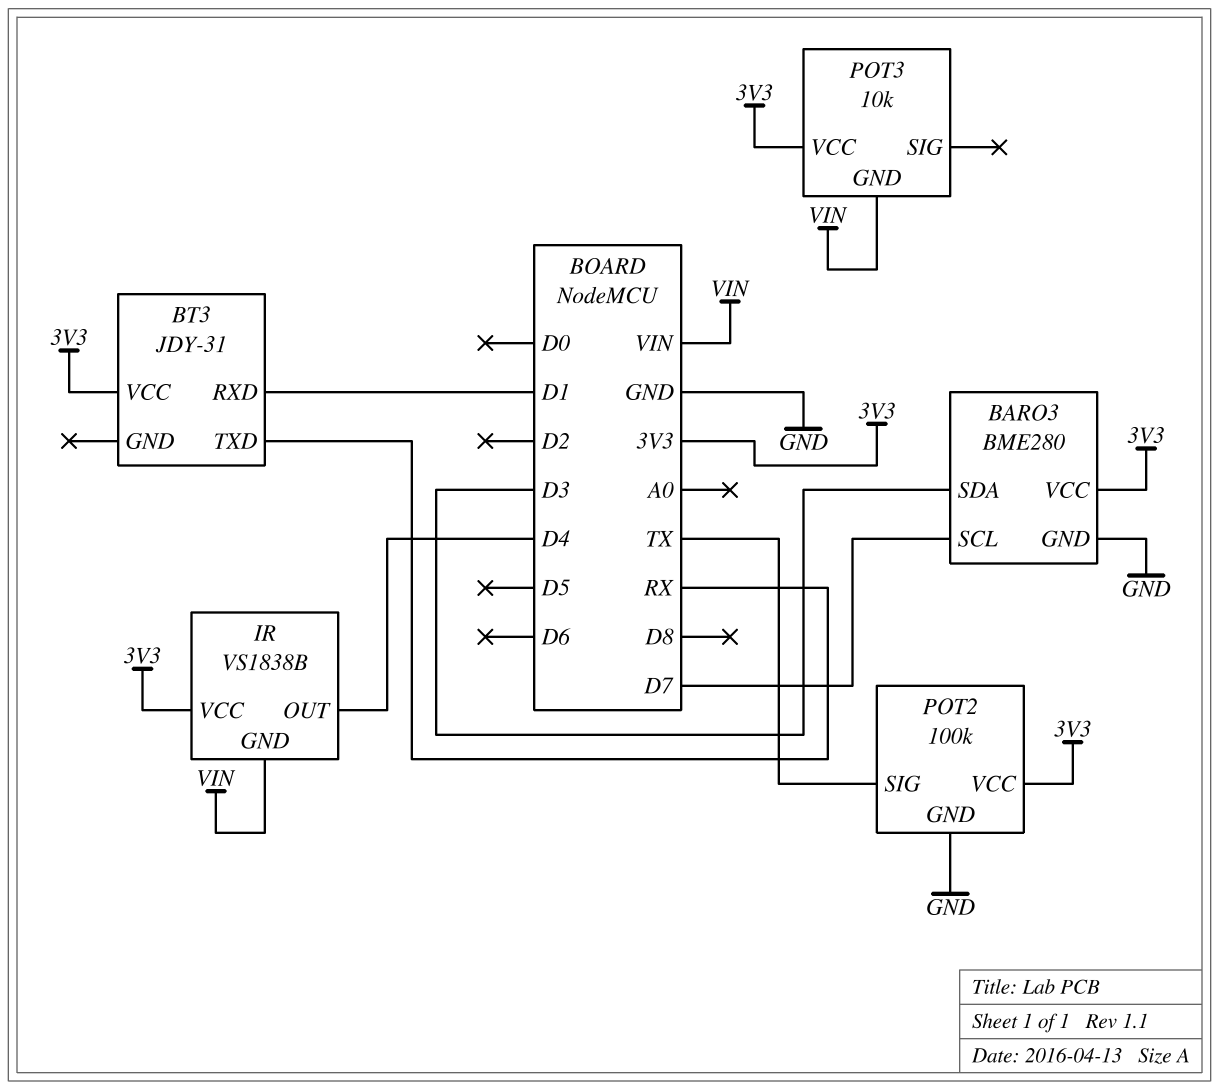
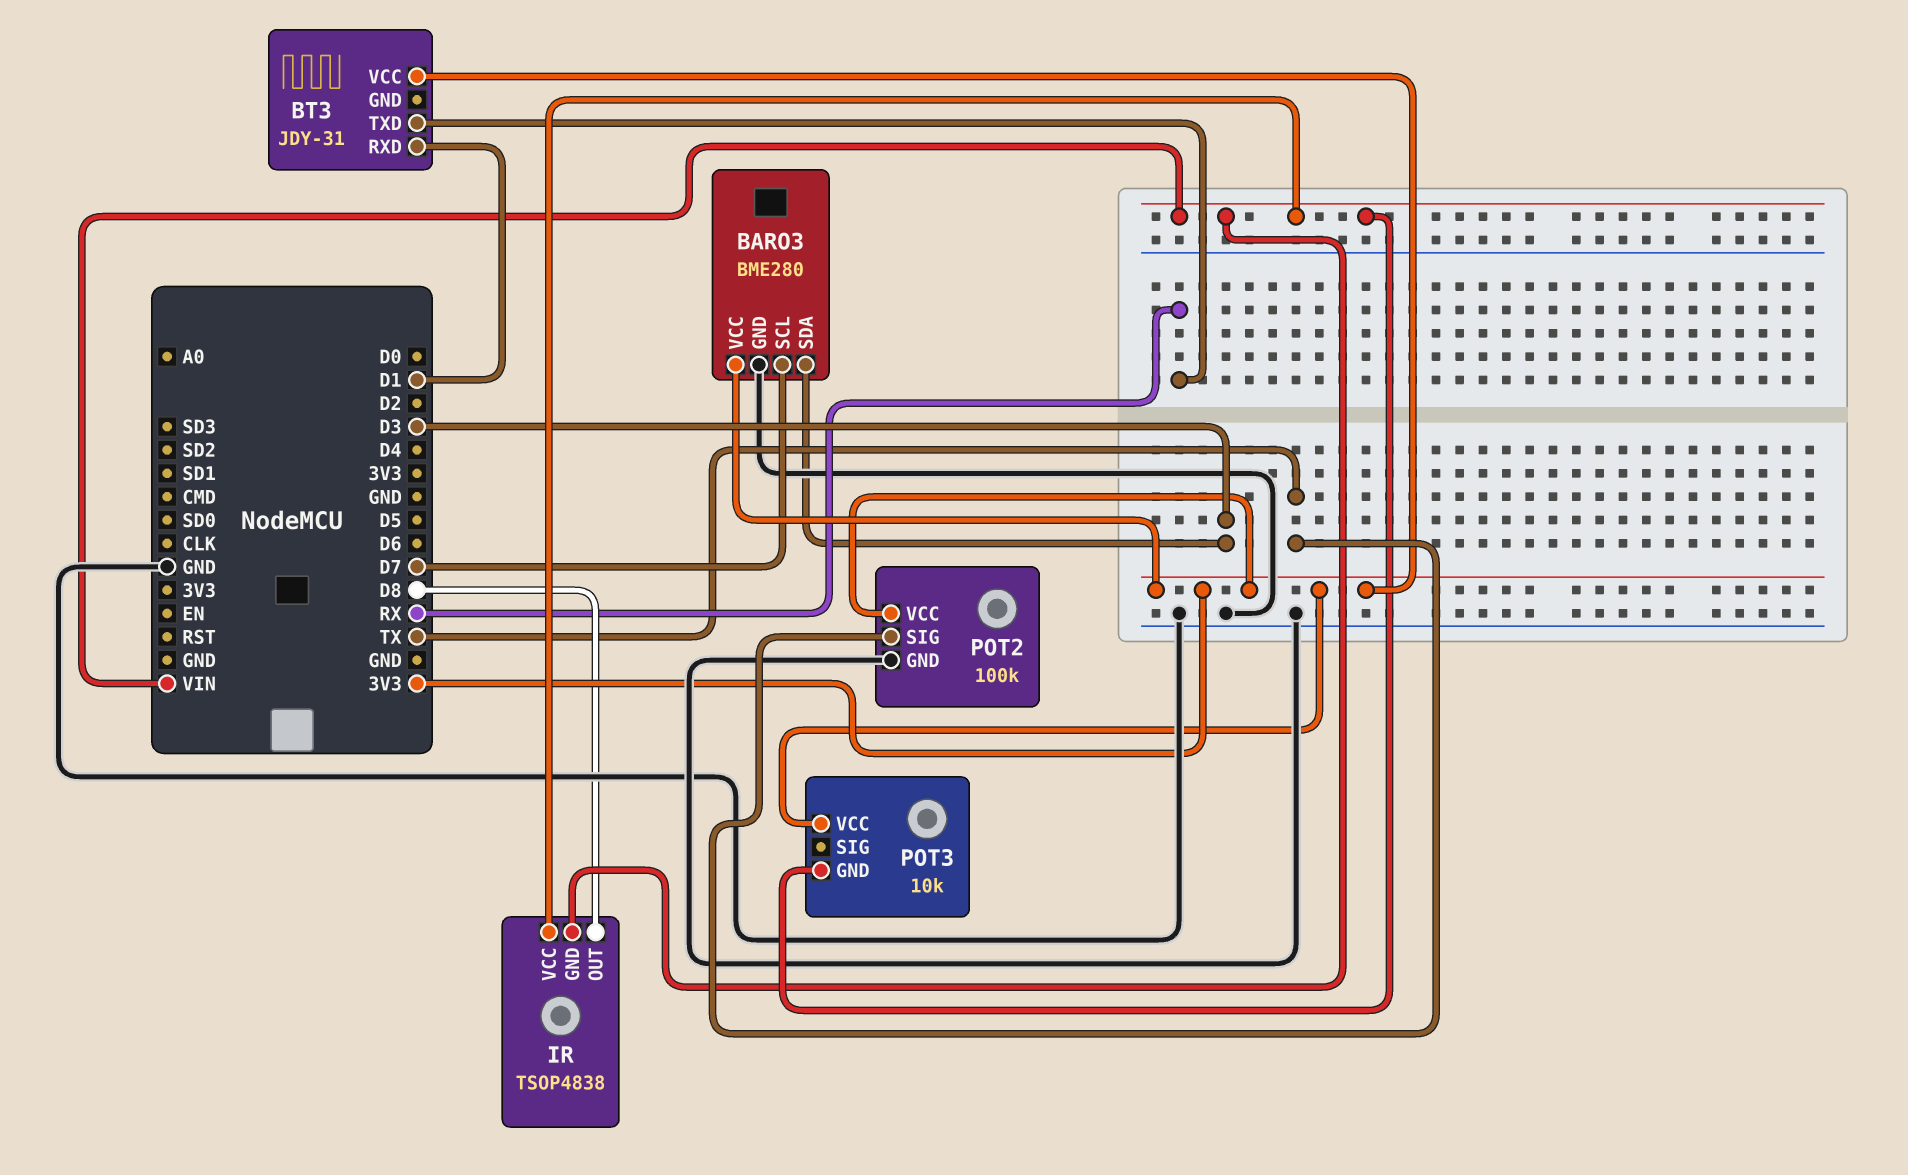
IR: VS1838B -> TSOP4838
IR pin OUT: D4 -> D8
IR pin VCC: 3V3 -> VIN

